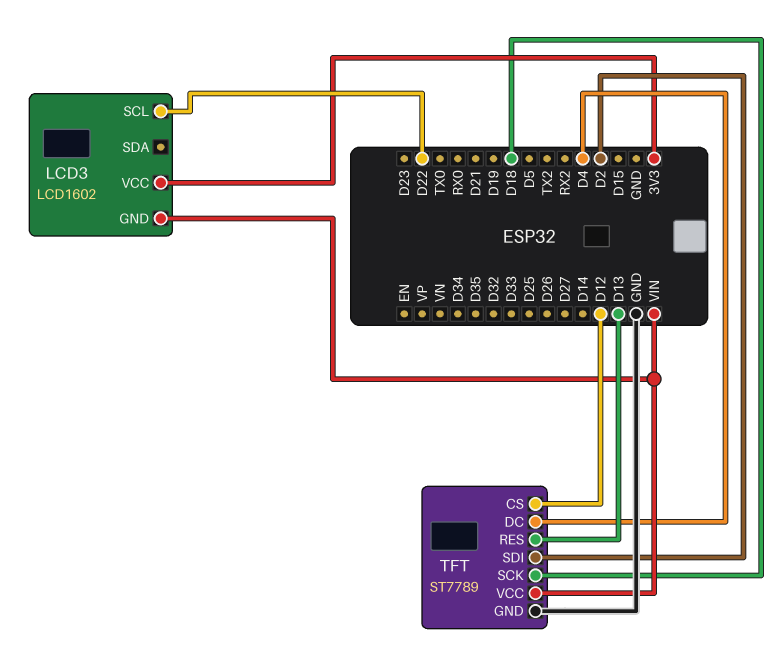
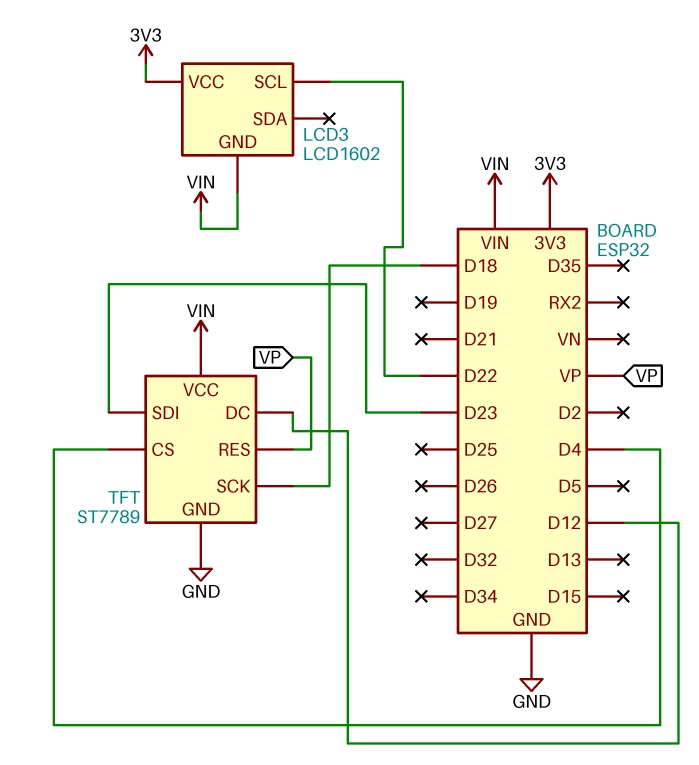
TFT pin CS: D12 -> D4
TFT pin DC: D4 -> D12
TFT pin RES: D13 -> VP
TFT pin SDI: D2 -> D23

